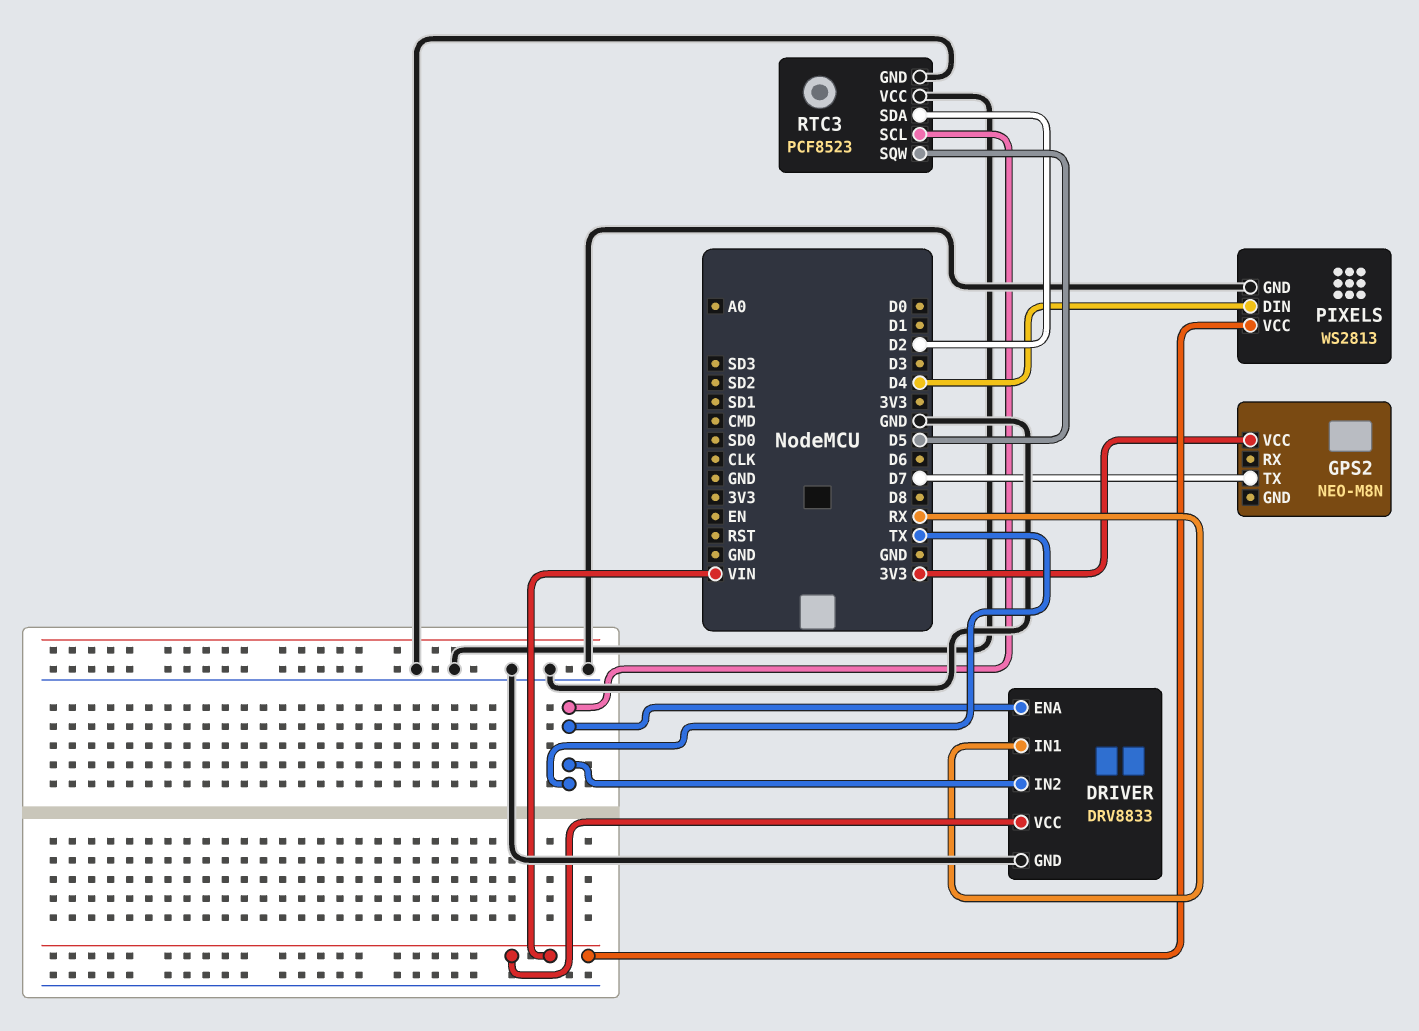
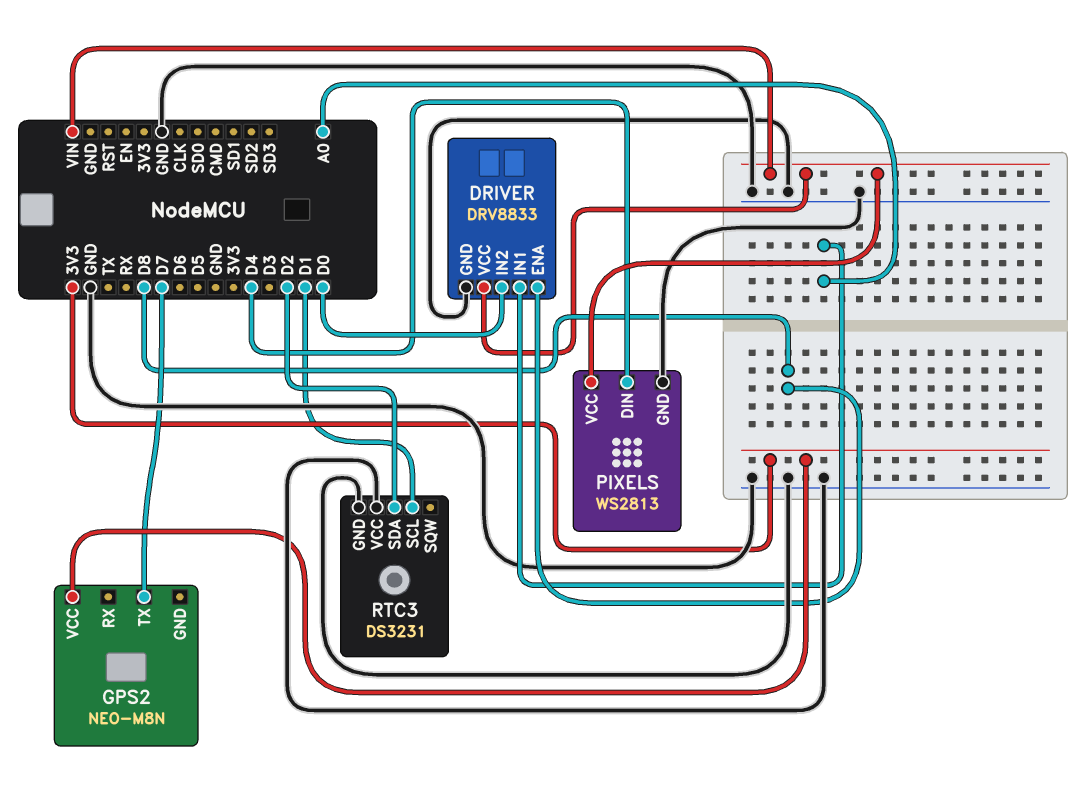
DRIVER pin ENA: TX -> D8
DRIVER pin IN1: RX -> A0
DRIVER pin IN2: TX -> D0
RTC3: PCF8523 -> DS3231
RTC3 pin SCL: TX -> D1
RTC3 pin SQW: D5 -> none

